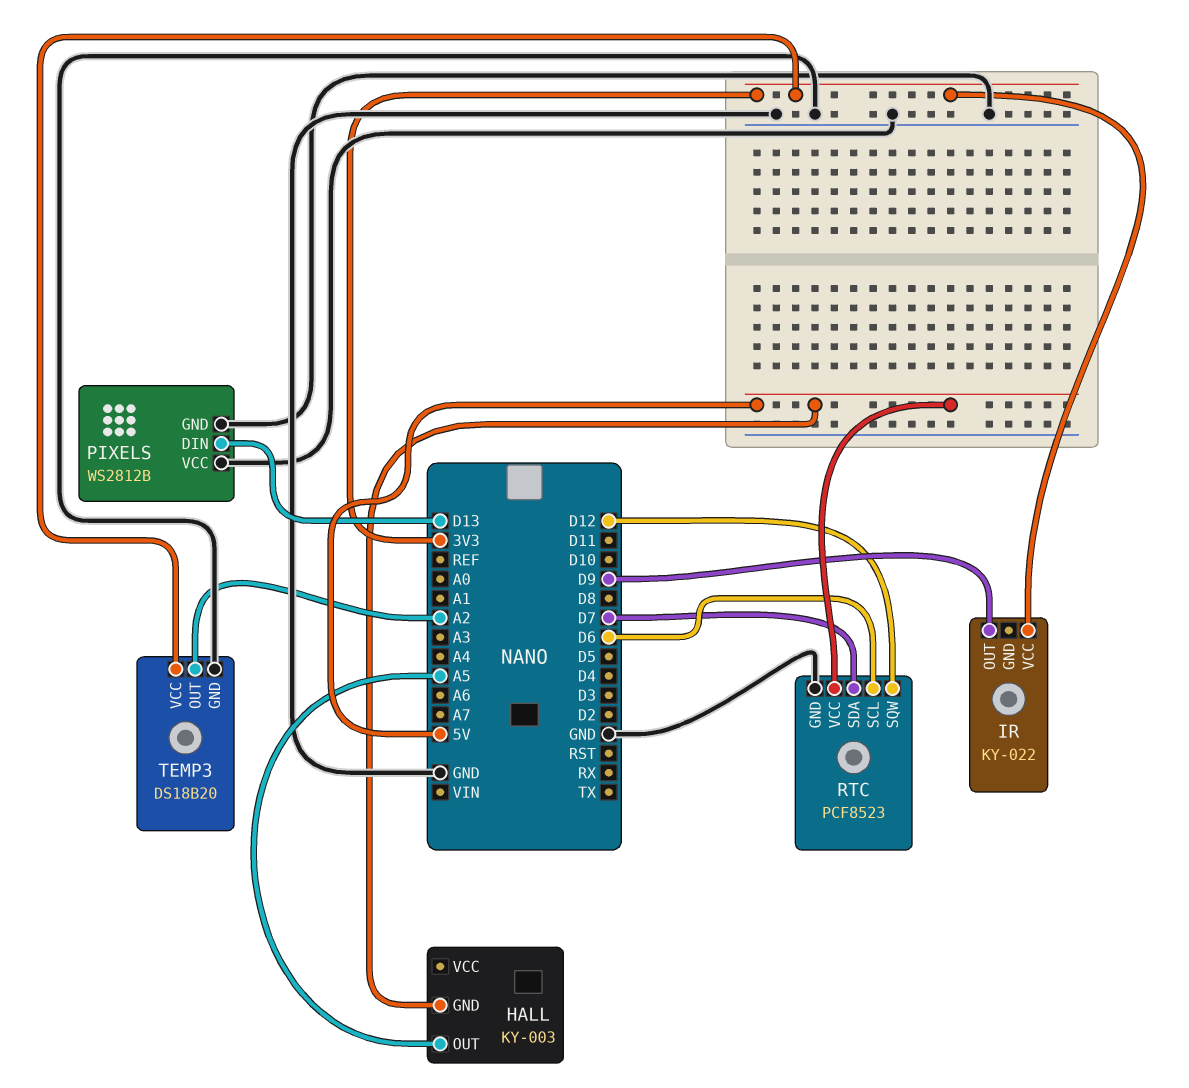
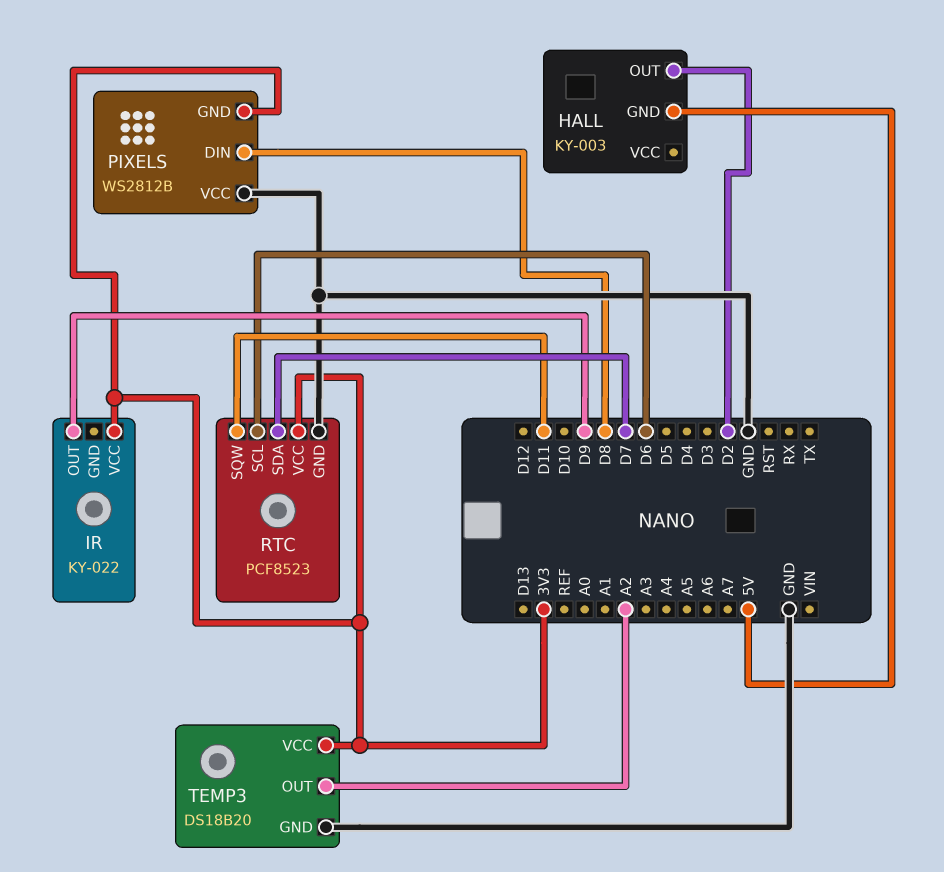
HALL pin OUT: A5 -> D2
PIXELS pin DIN: D13 -> D8
PIXELS pin GND: GND -> 3V3
RTC pin SQW: D12 -> D11
RTC pin VCC: 5V -> 3V3

